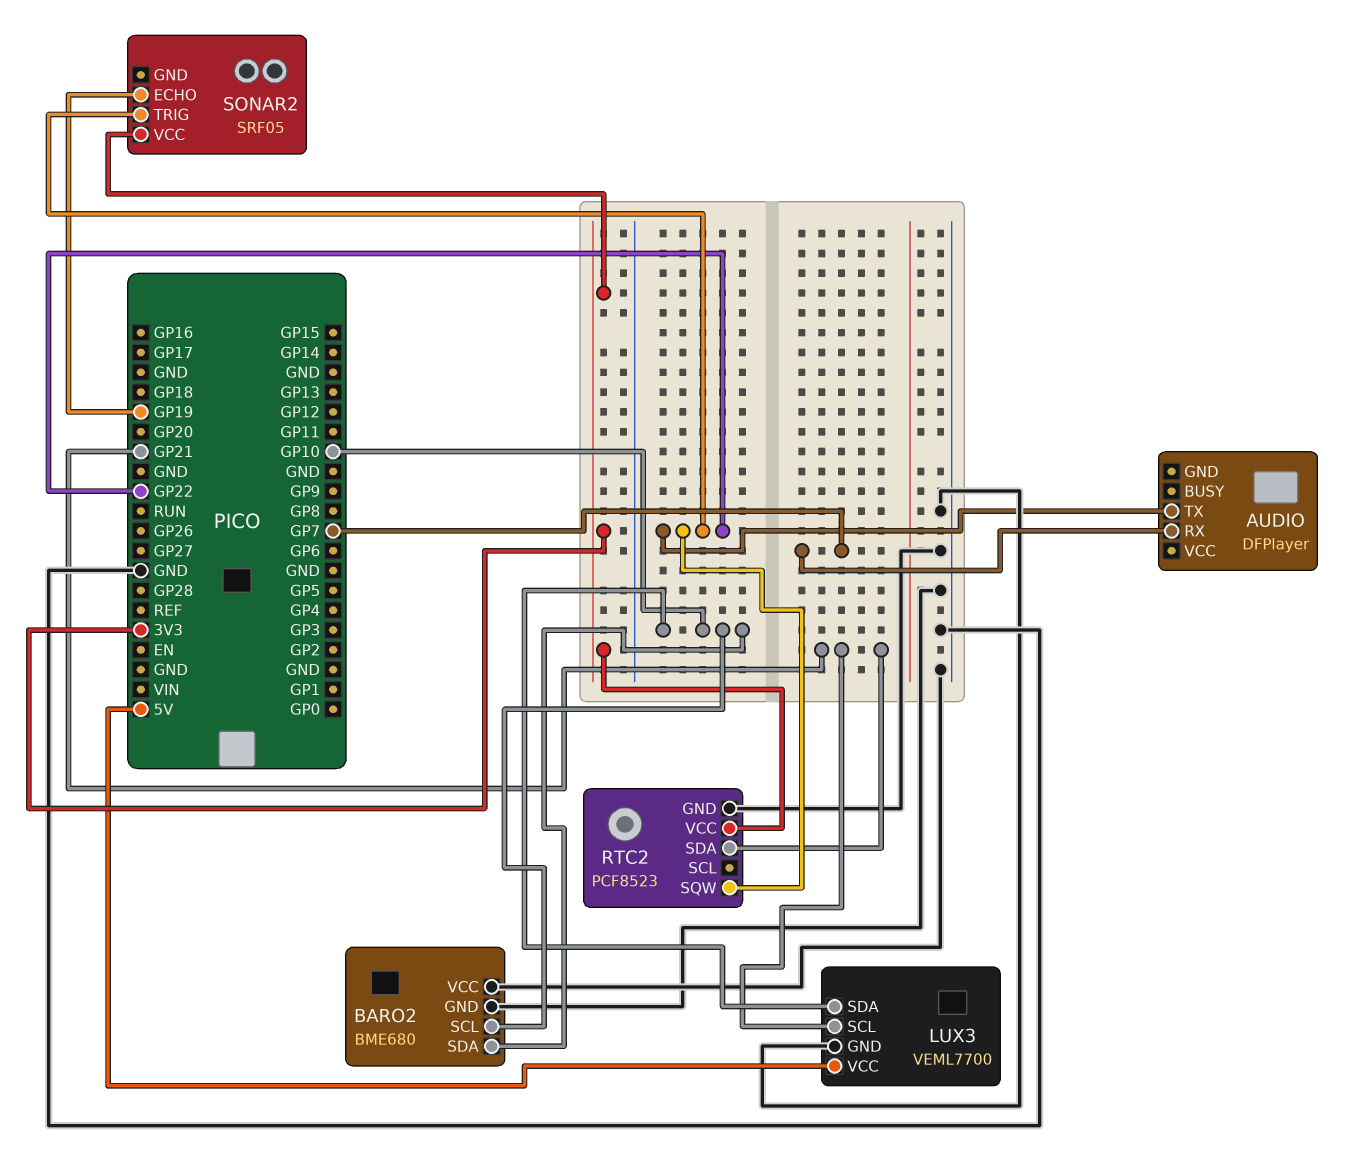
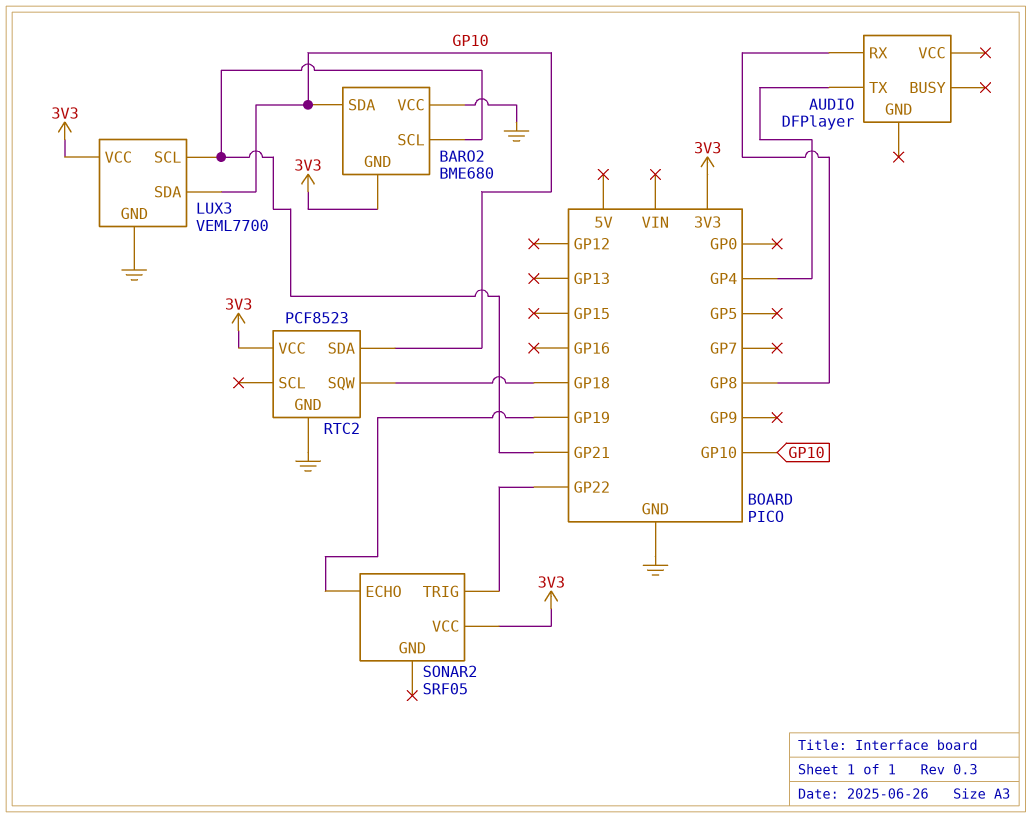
AUDIO pin RX: GP7 -> GP8
AUDIO pin TX: GP22 -> GP4
BARO2 pin GND: GND -> 3V3
BARO2 pin SCL: GP10 -> GP21
LUX3 pin VCC: 5V -> 3V3
RTC2 pin SDA: GP21 -> GP10
RTC2 pin SQW: GP22 -> GP18

